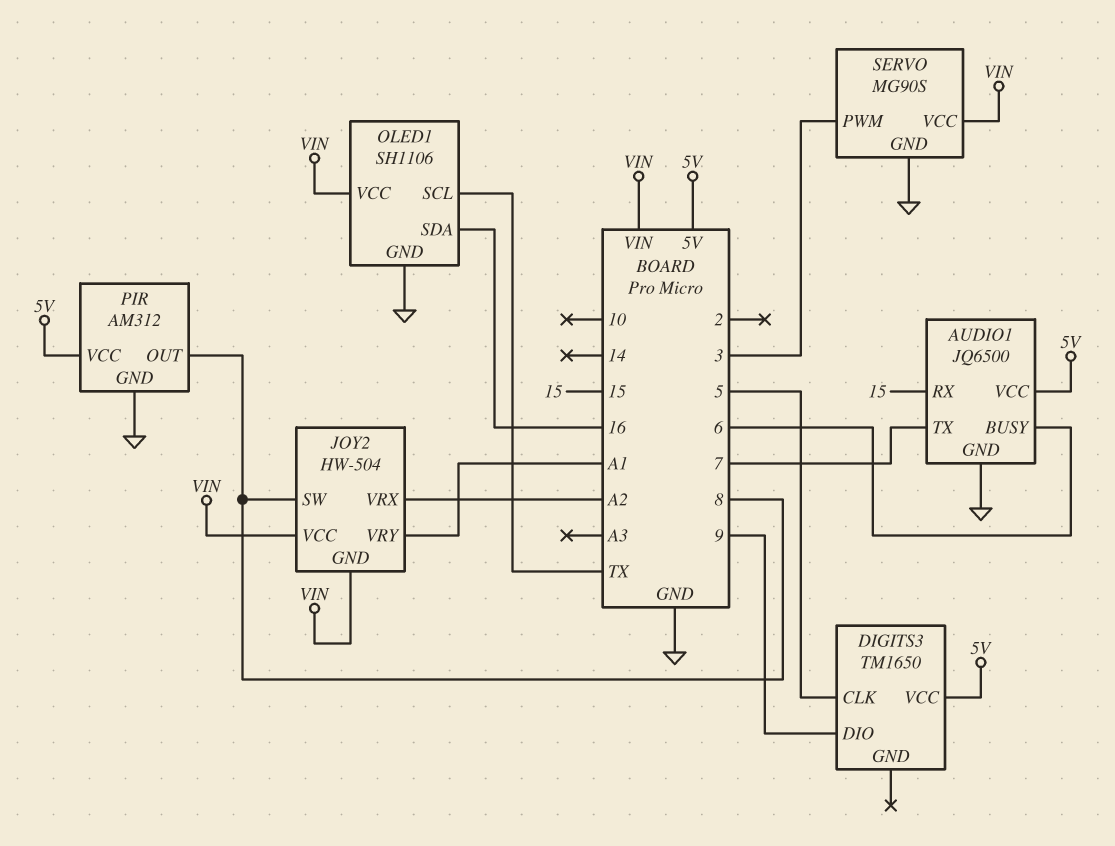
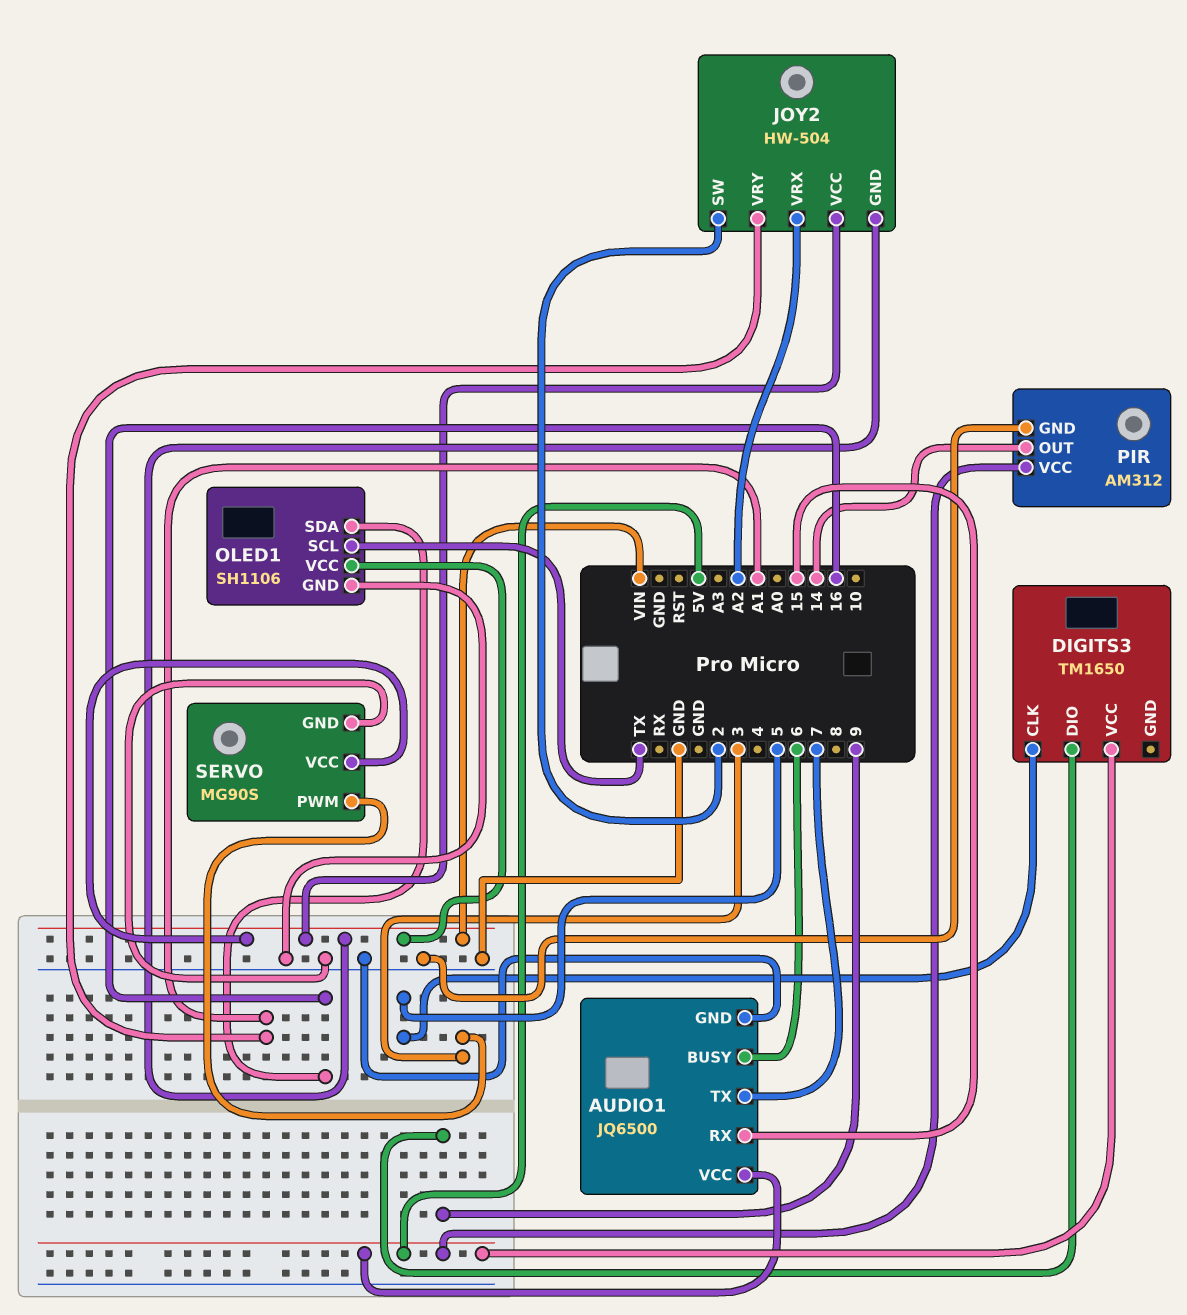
JOY2 pin SW: 8 -> 2
PIR pin OUT: 8 -> 14

